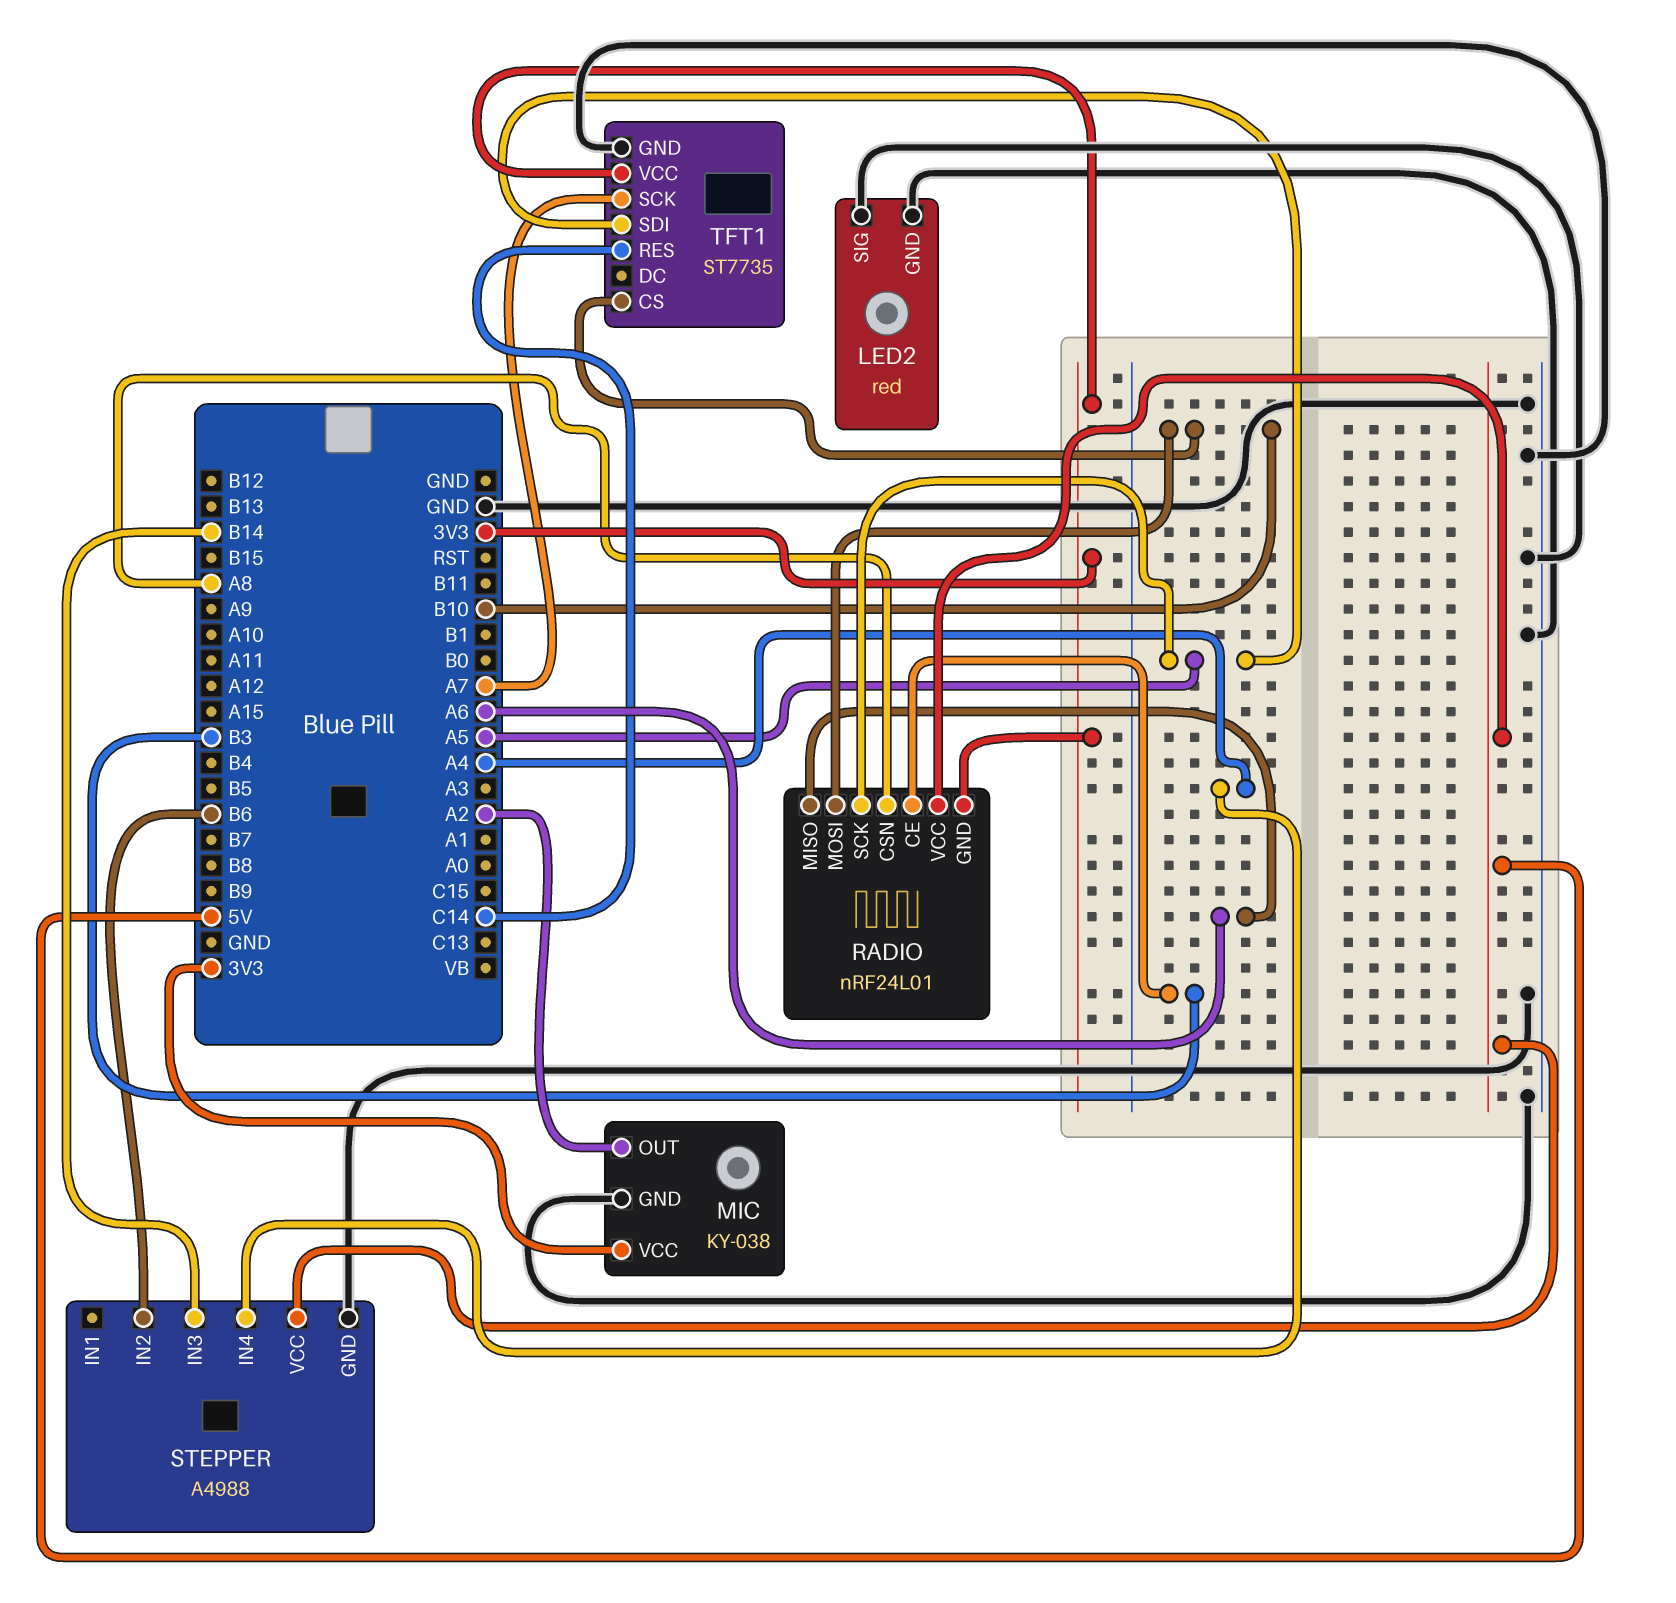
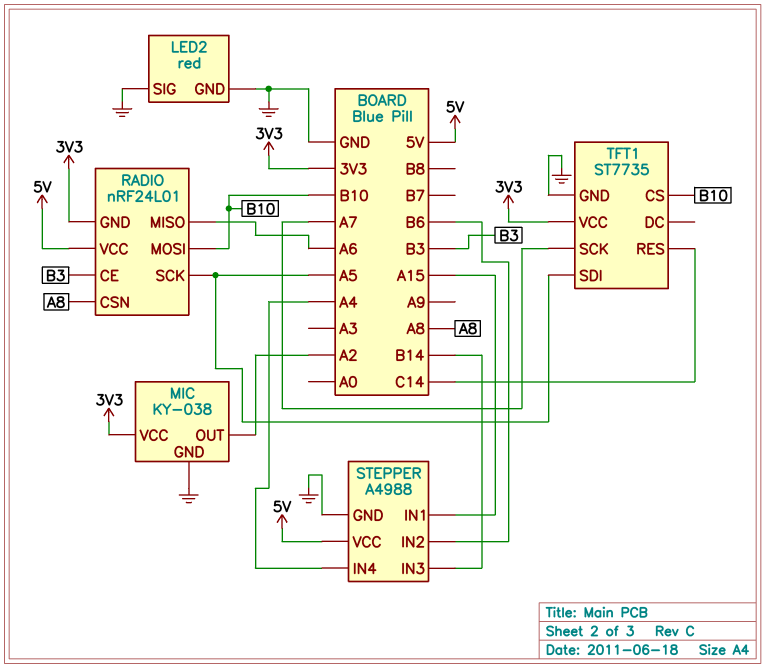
STEPPER pin IN1: none -> A15

